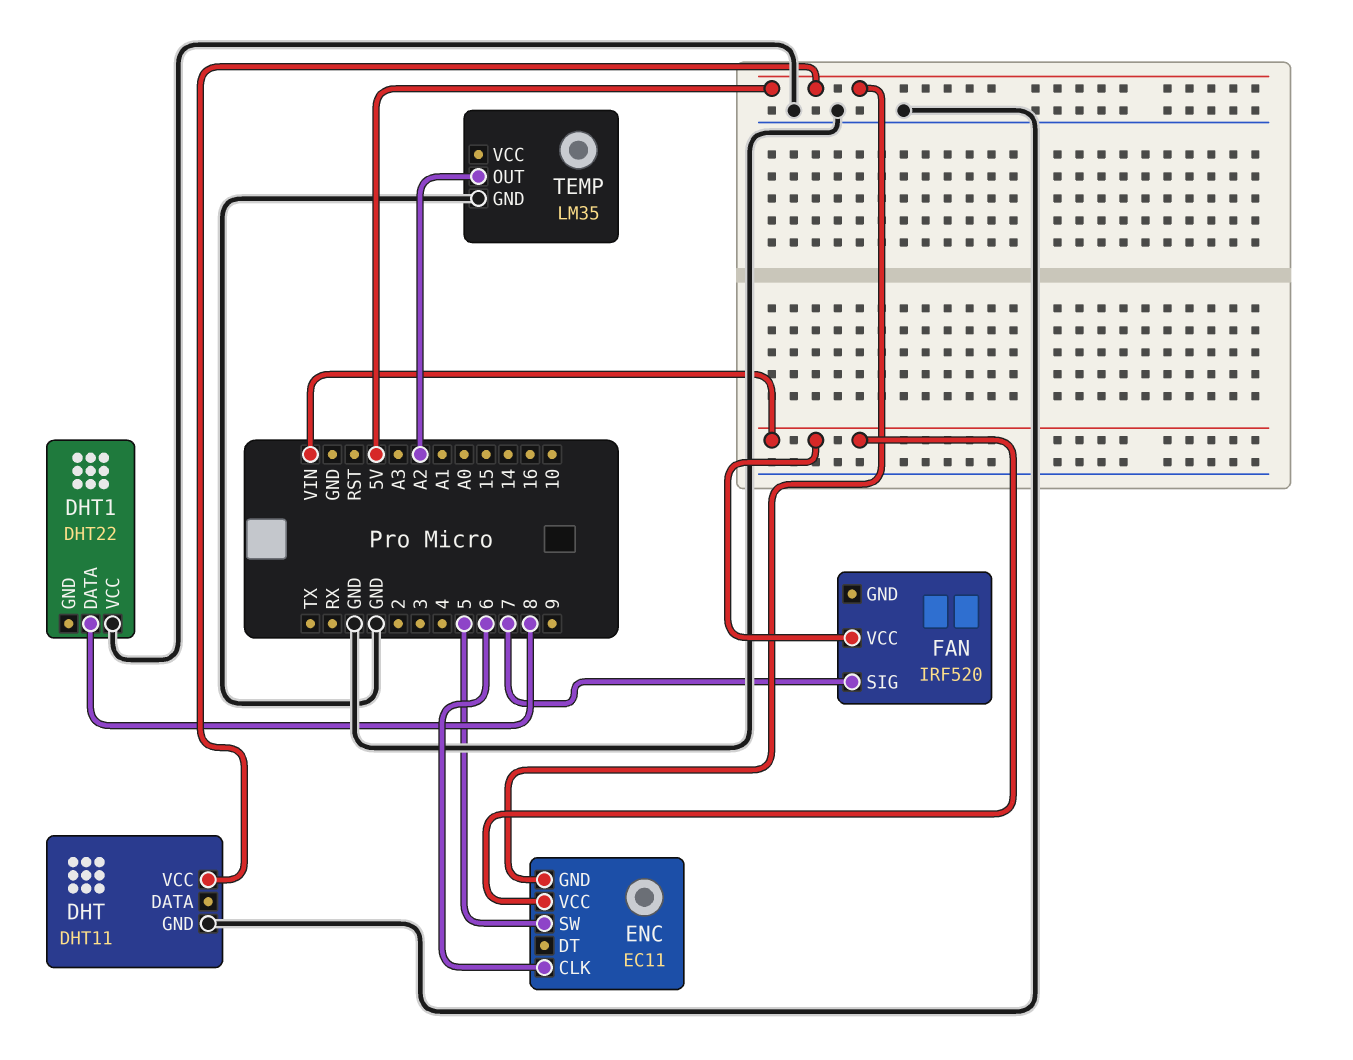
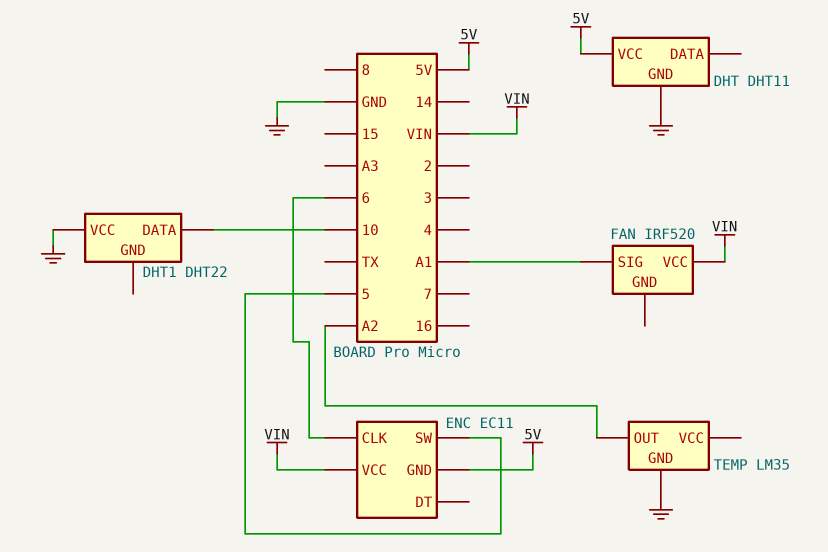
DHT1 pin DATA: 8 -> 10
FAN pin SIG: 7 -> A1

